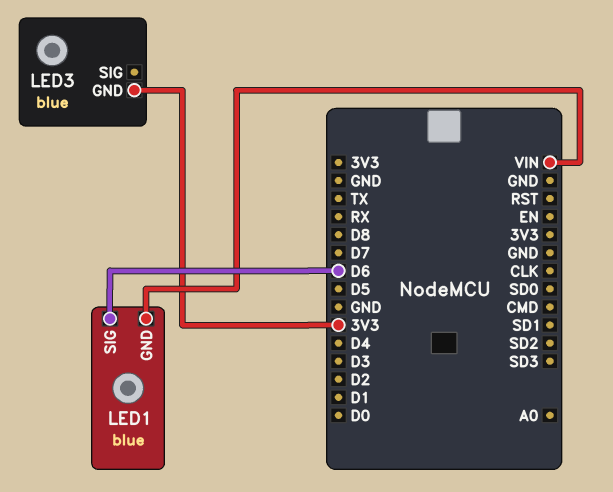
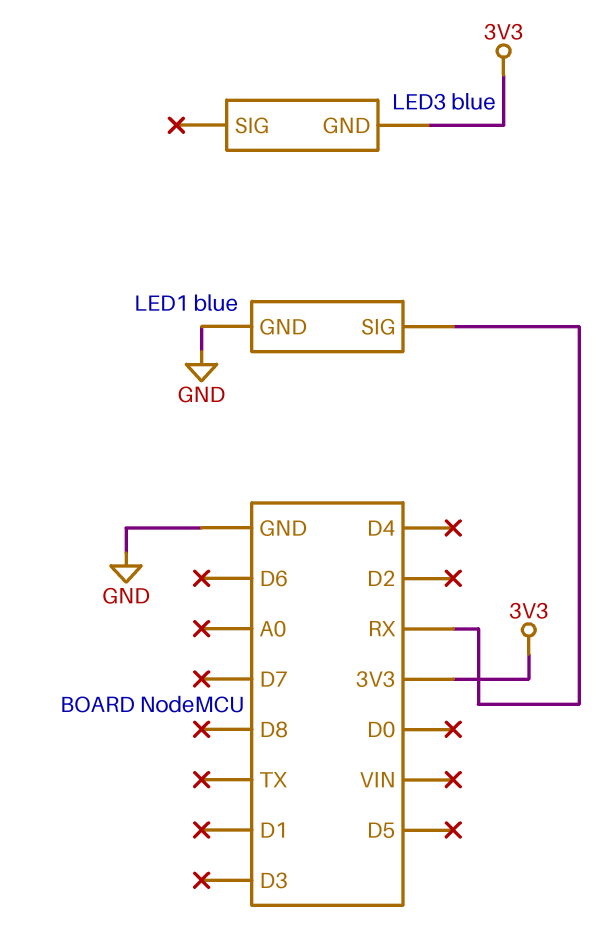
LED1 pin GND: VIN -> GND
LED1 pin SIG: D6 -> RX

